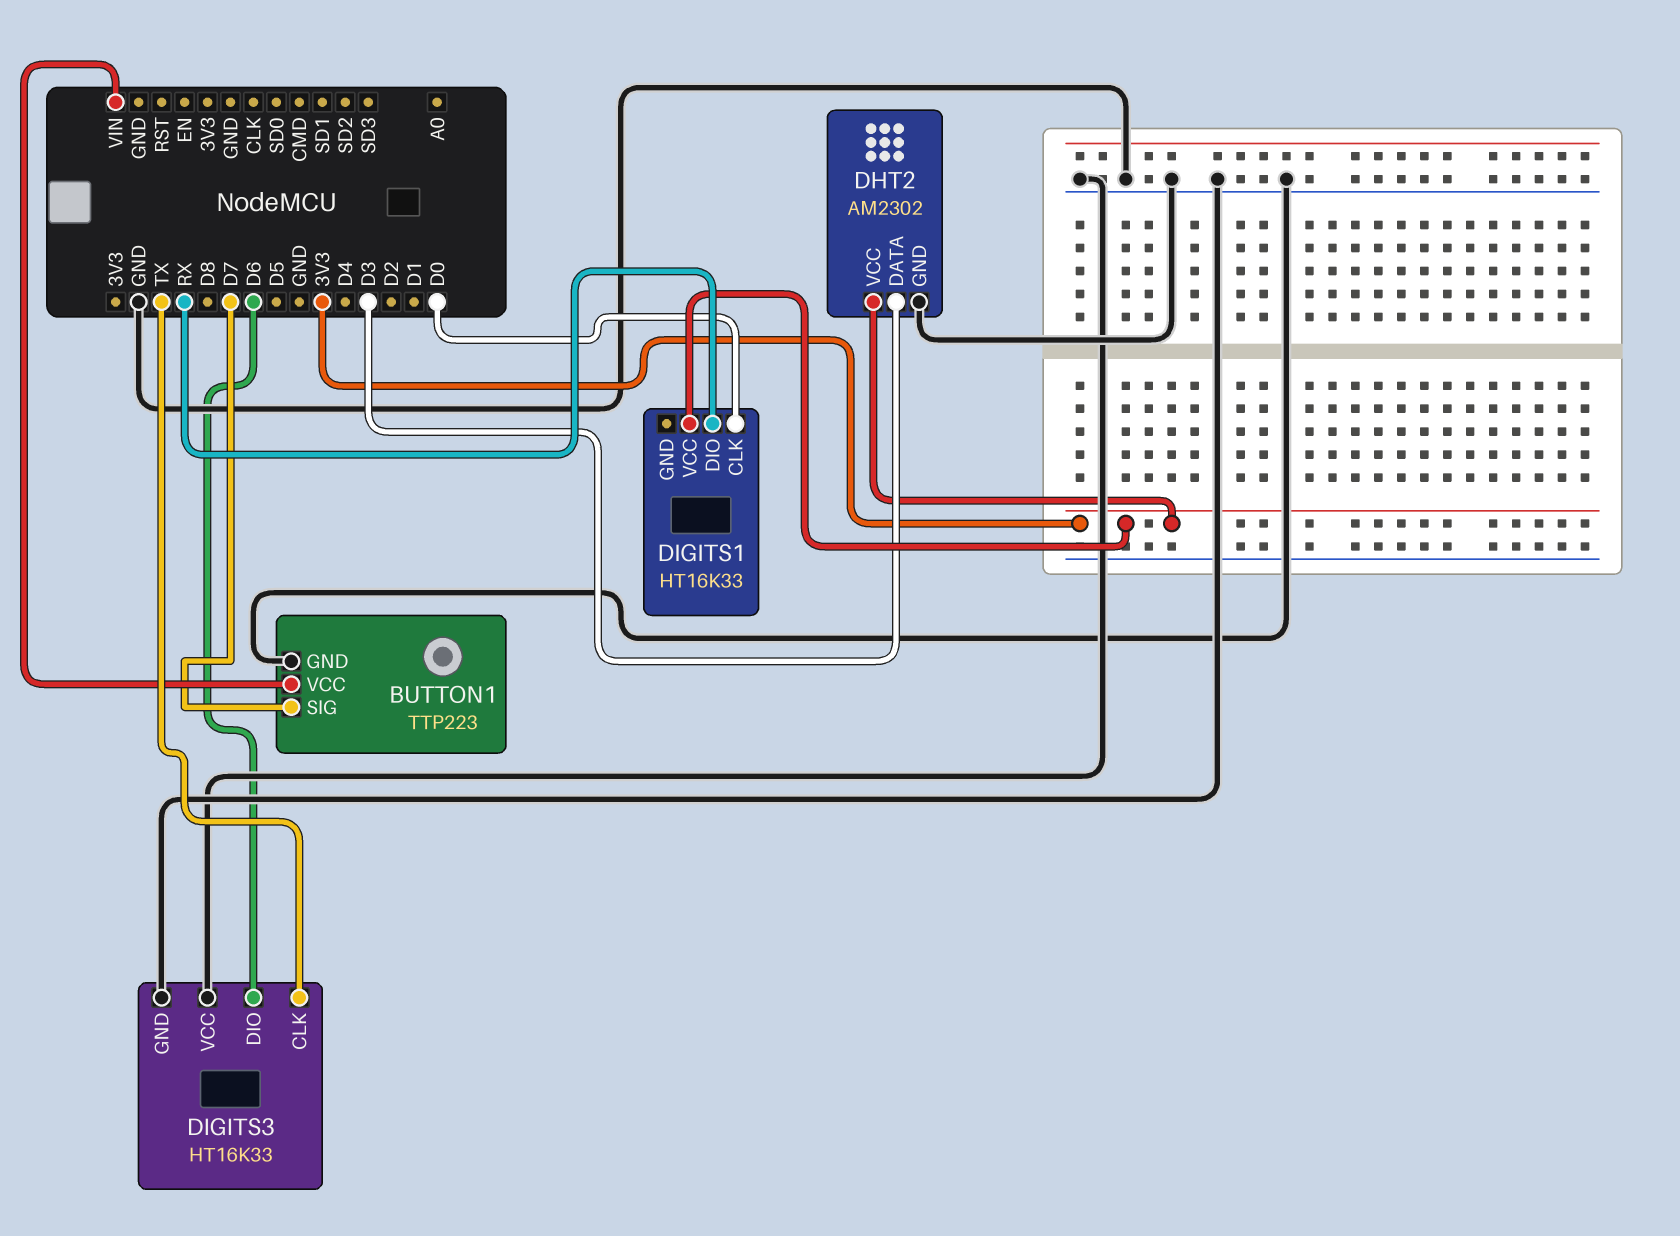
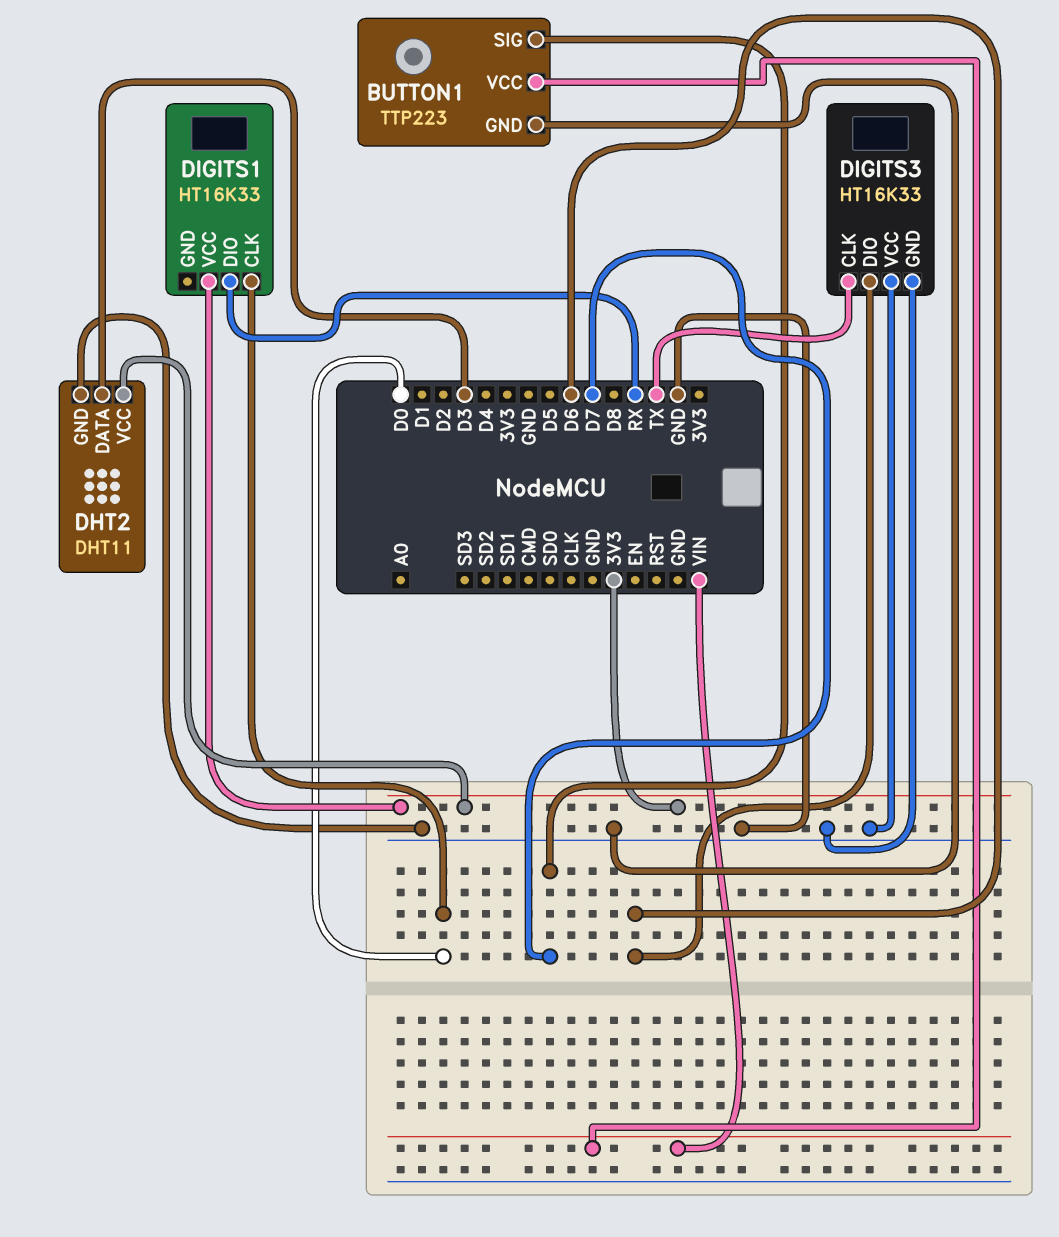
DHT2: AM2302 -> DHT11

